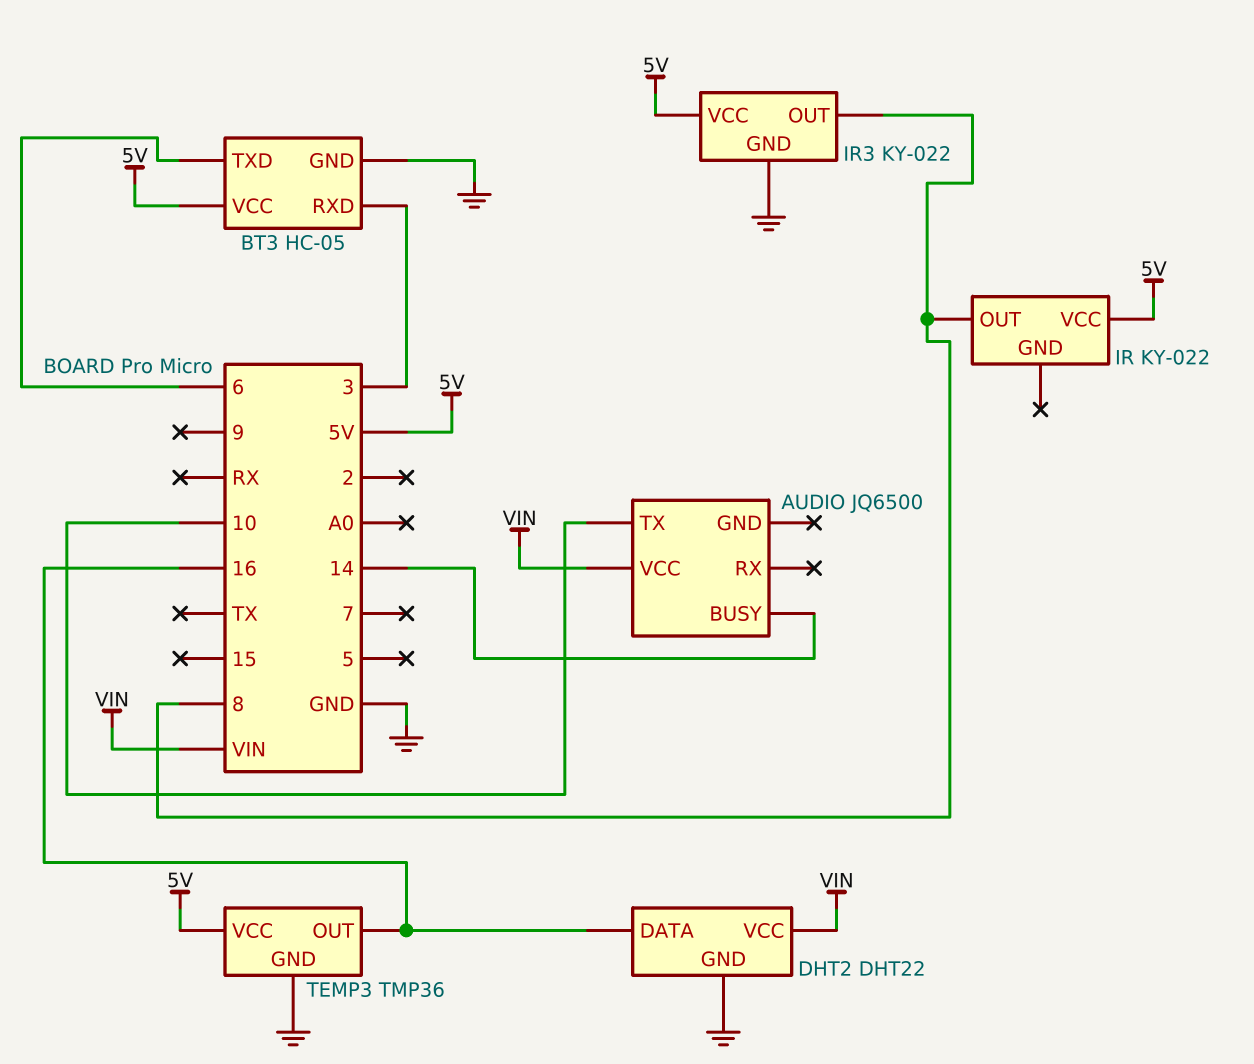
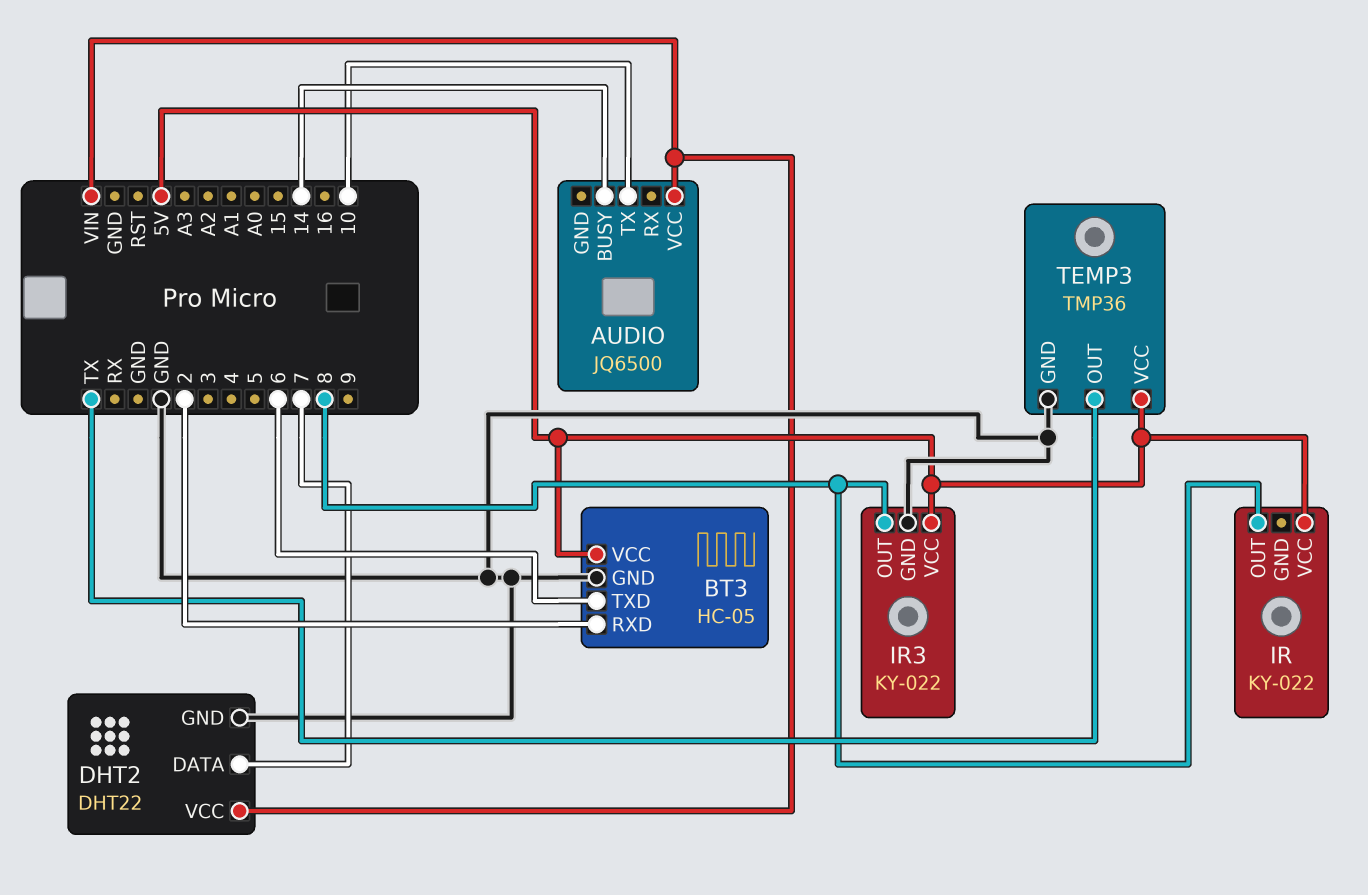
BT3 pin RXD: 3 -> 2
DHT2 pin DATA: 16 -> 7
TEMP3 pin OUT: 16 -> TX

